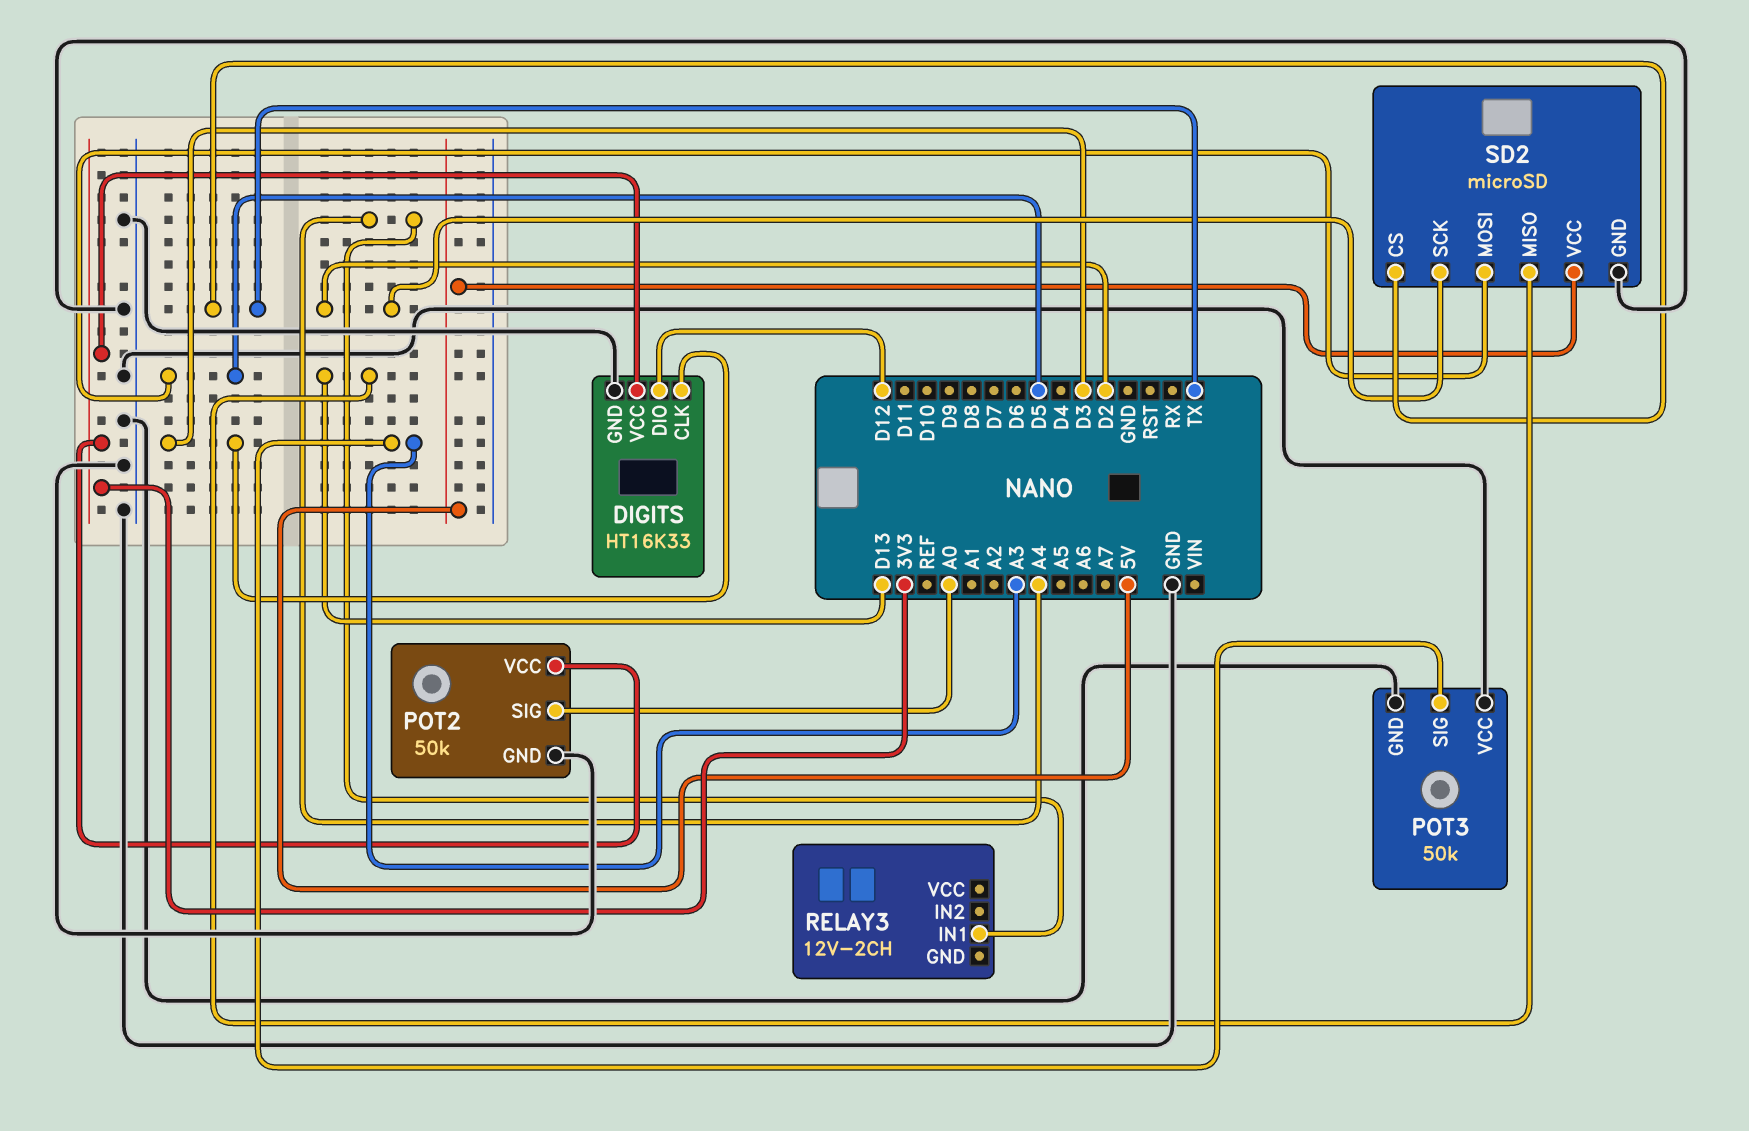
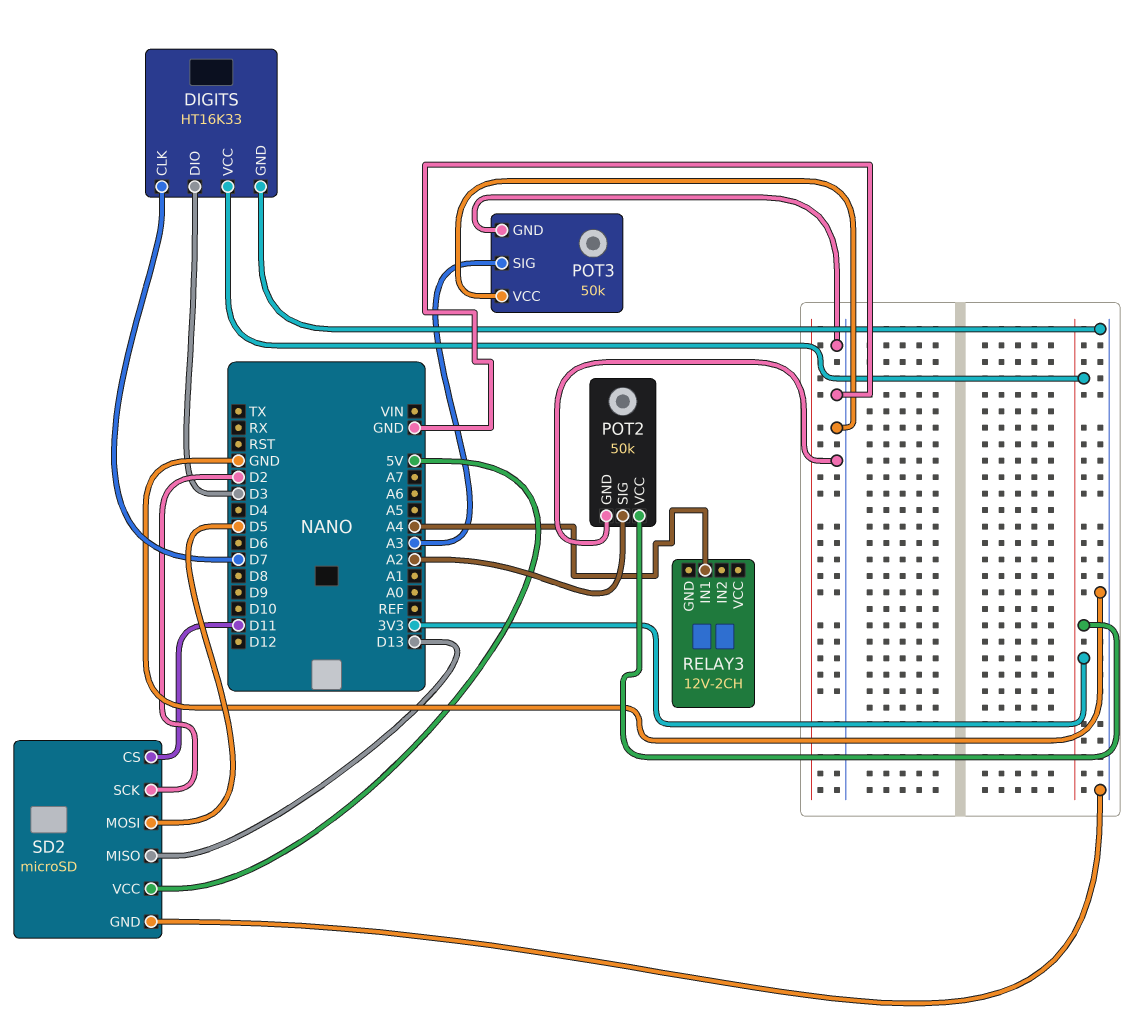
DIGITS pin CLK: D3 -> D7
DIGITS pin DIO: D12 -> D3
POT2 pin SIG: A0 -> A2
SD2 pin CS: TX -> D11

